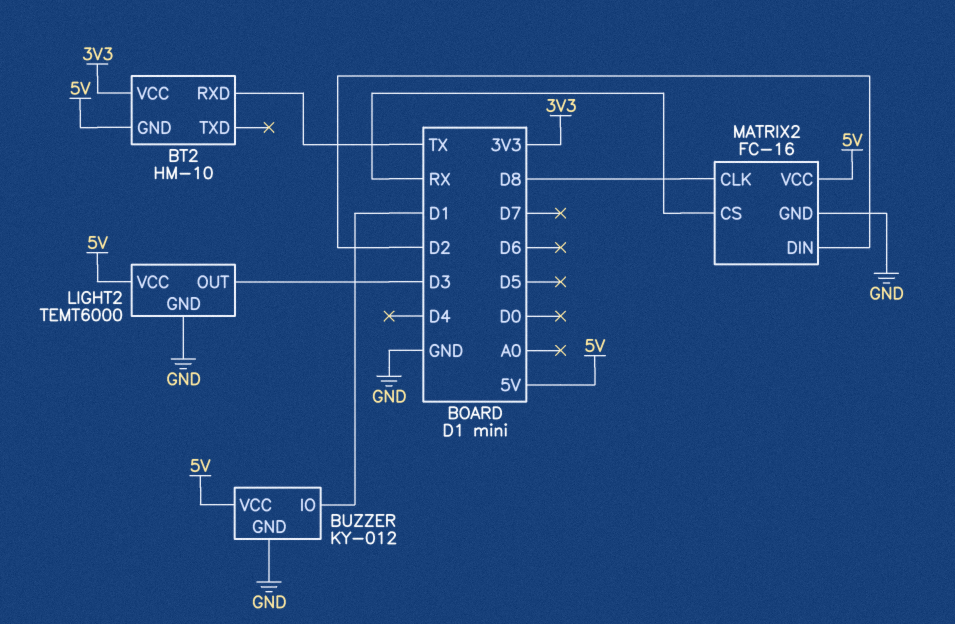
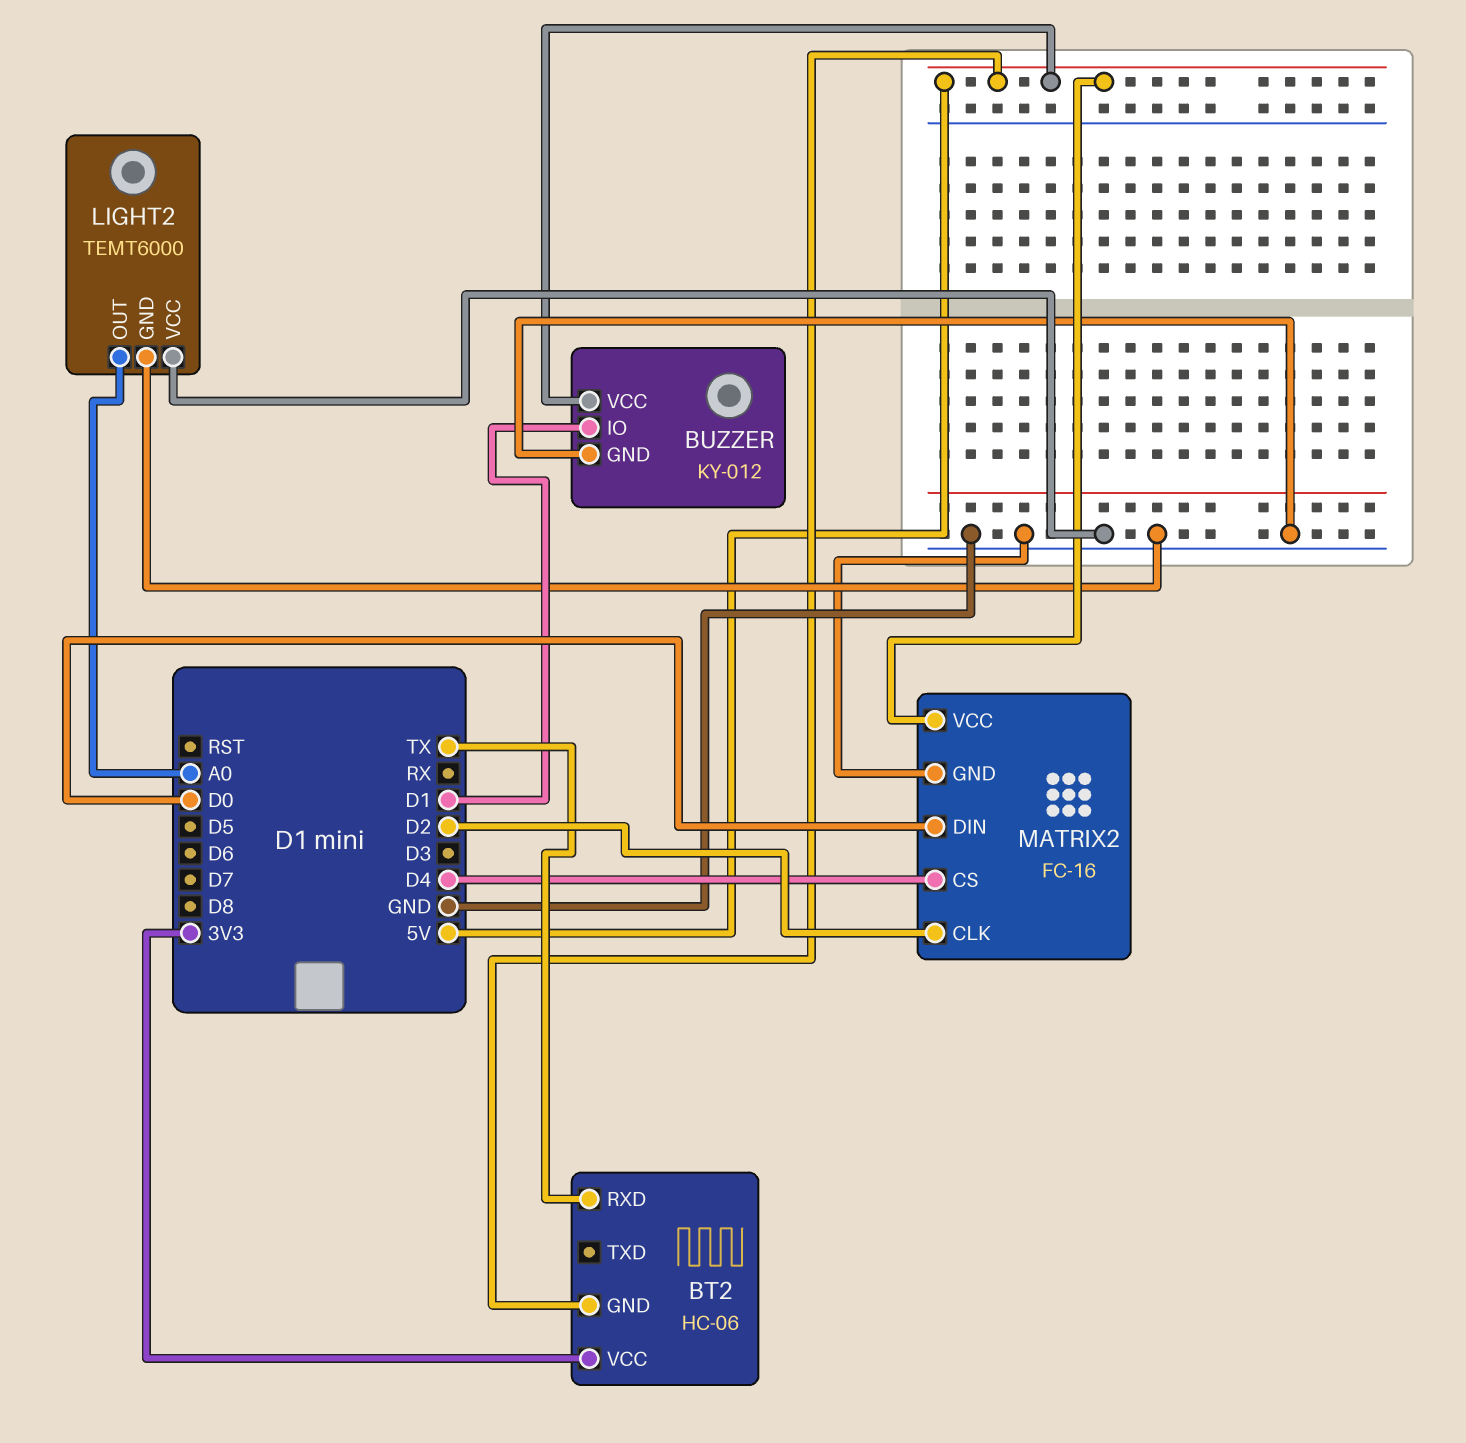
BT2: HM-10 -> HC-06
LIGHT2 pin OUT: D3 -> A0
LIGHT2 pin VCC: 5V -> GND
MATRIX2 pin CLK: D8 -> D2
MATRIX2 pin CS: RX -> D4
MATRIX2 pin DIN: D2 -> D0

